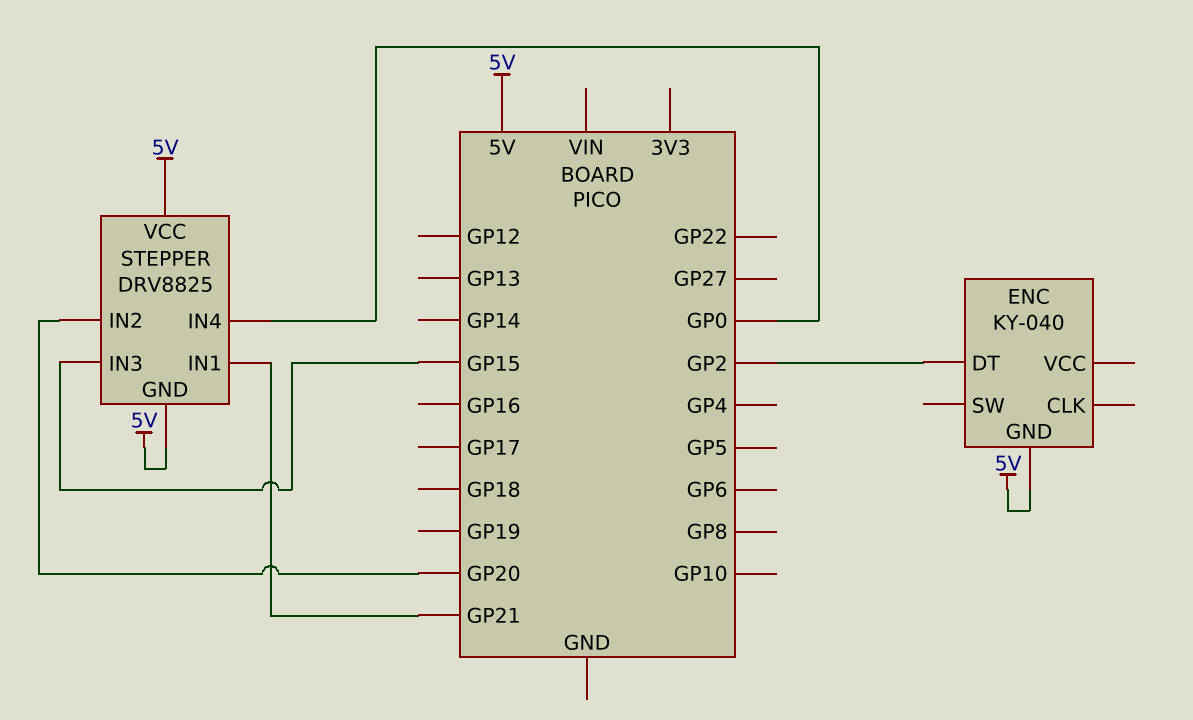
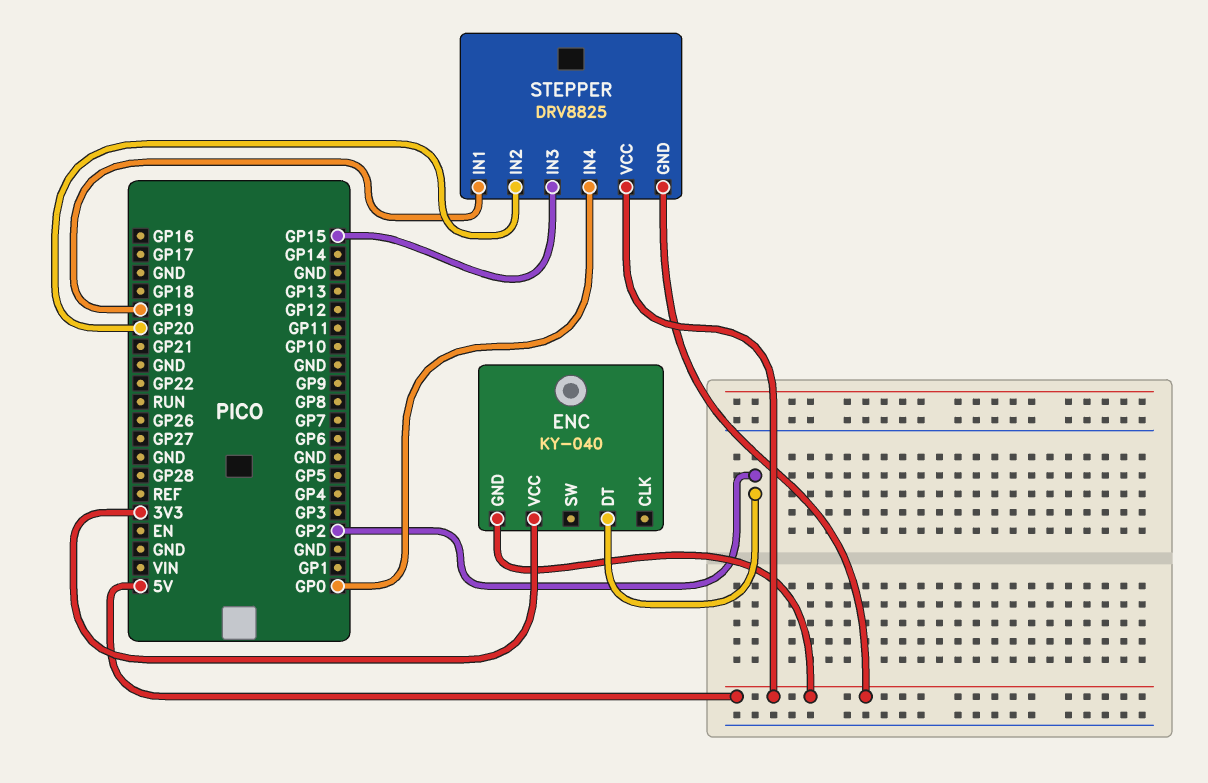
ENC pin VCC: none -> 3V3
STEPPER pin IN1: GP21 -> GP19

